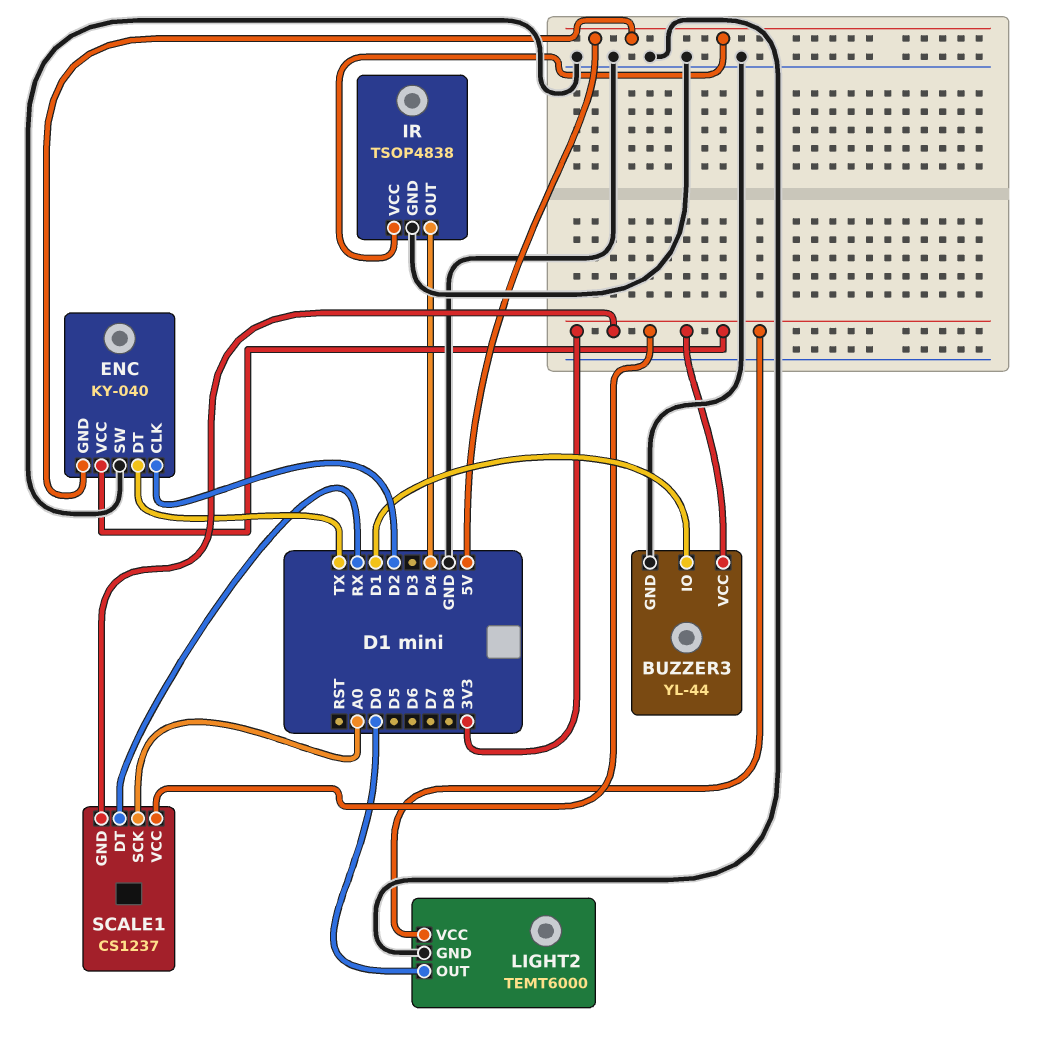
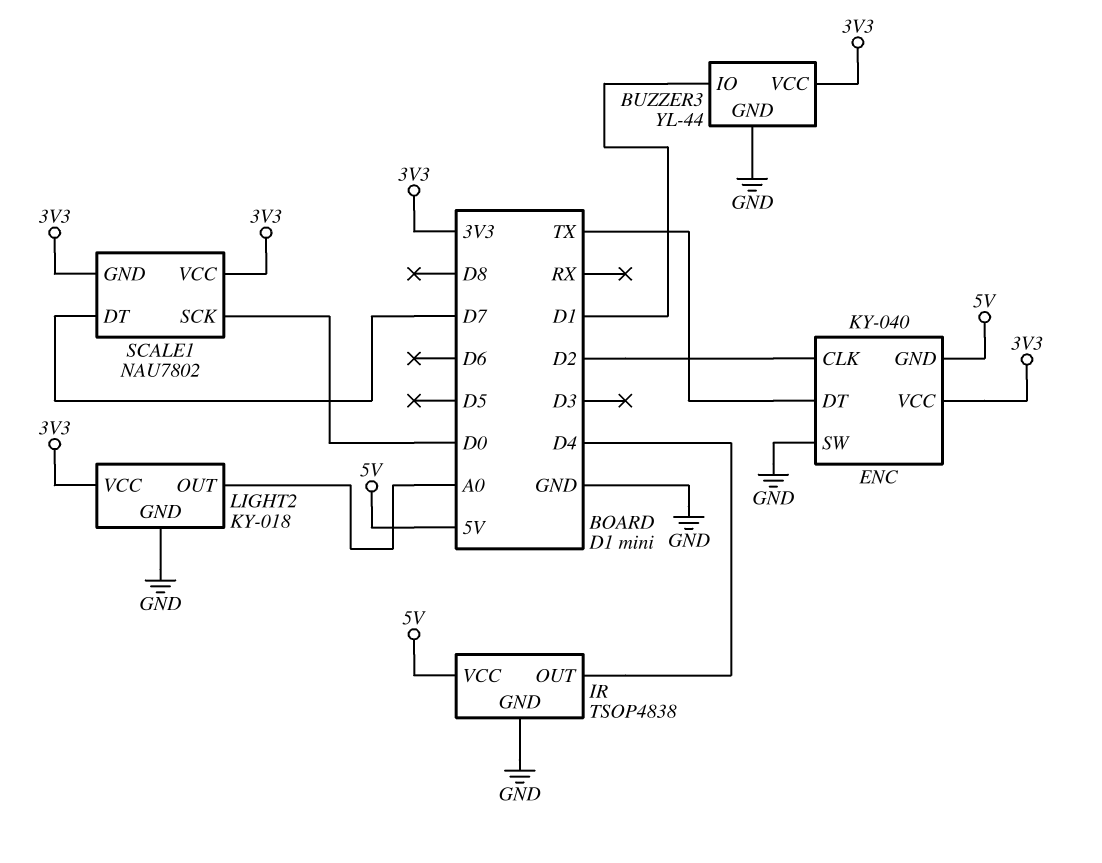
LIGHT2: TEMT6000 -> KY-018
LIGHT2 pin OUT: D0 -> A0
SCALE1: CS1237 -> NAU7802
SCALE1 pin DT: RX -> D7
SCALE1 pin SCK: A0 -> D0

